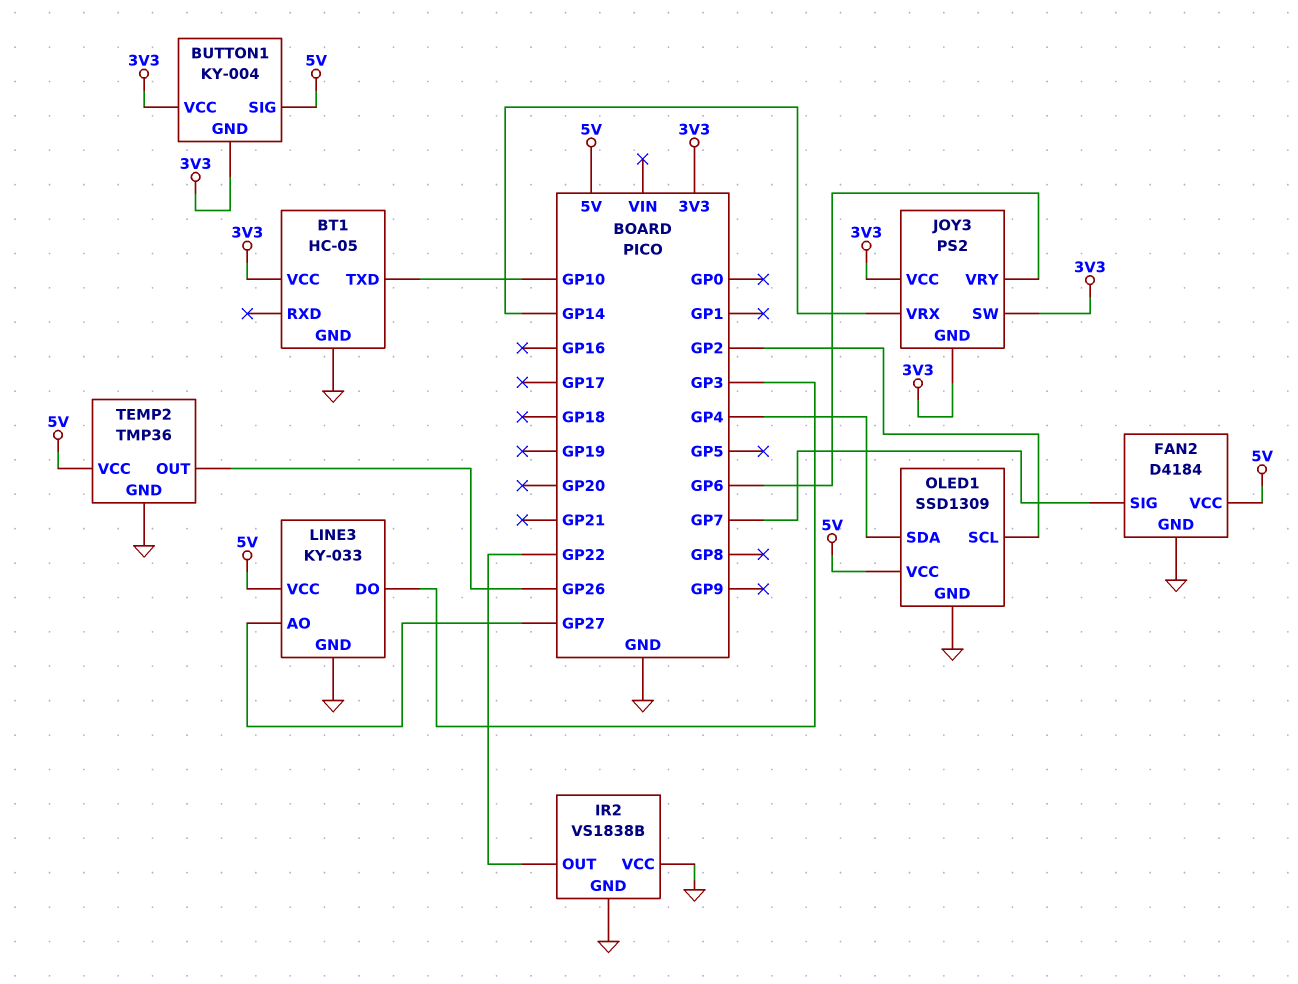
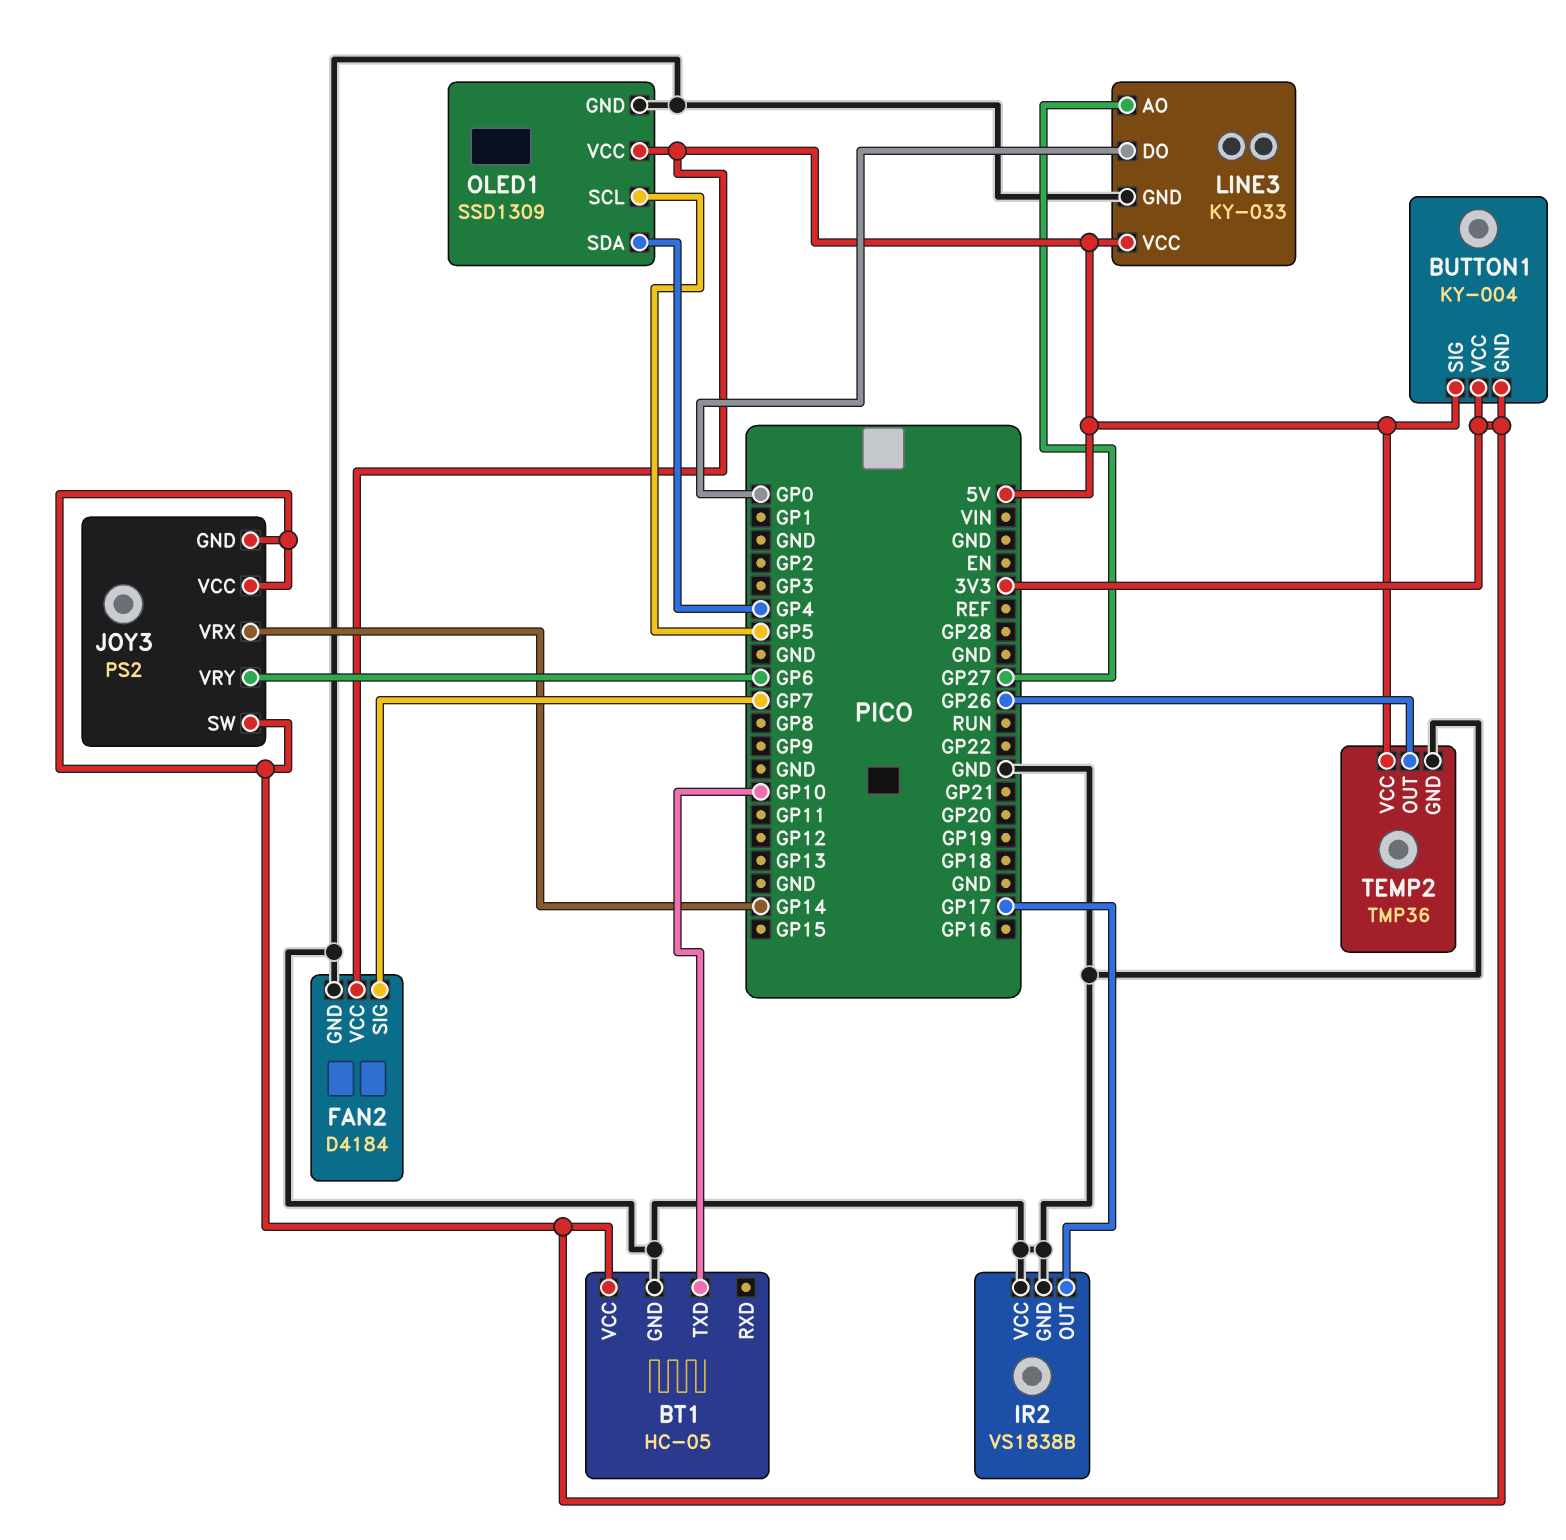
IR2 pin OUT: GP22 -> GP17
LINE3 pin DO: GP3 -> GP0
OLED1 pin SCL: GP2 -> GP5

